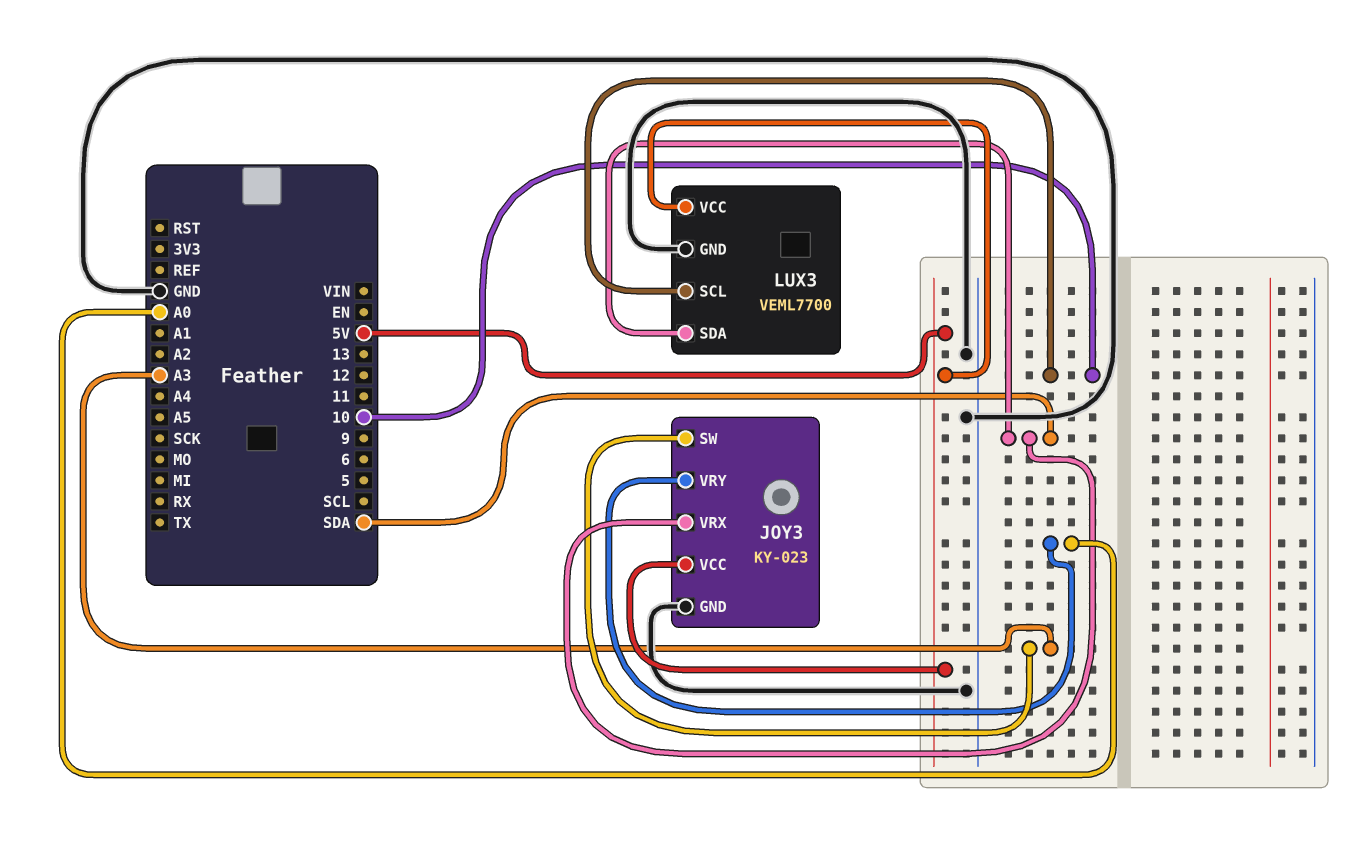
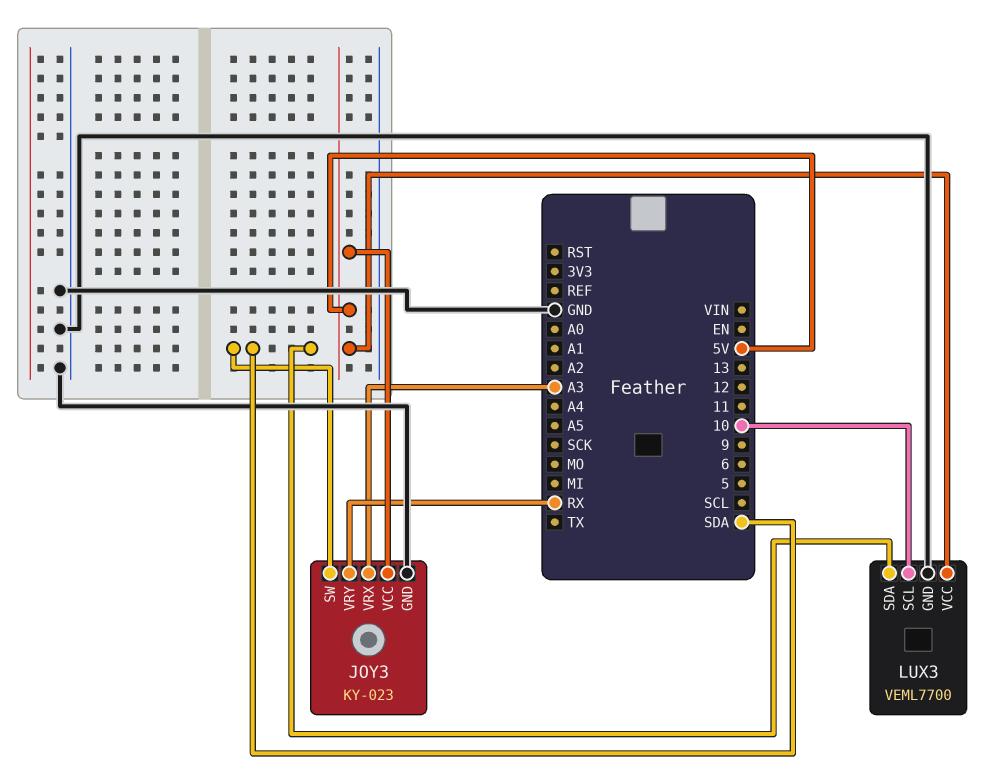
JOY3 pin SW: A3 -> SDA
JOY3 pin VRX: SDA -> A3
JOY3 pin VRY: A0 -> RX

